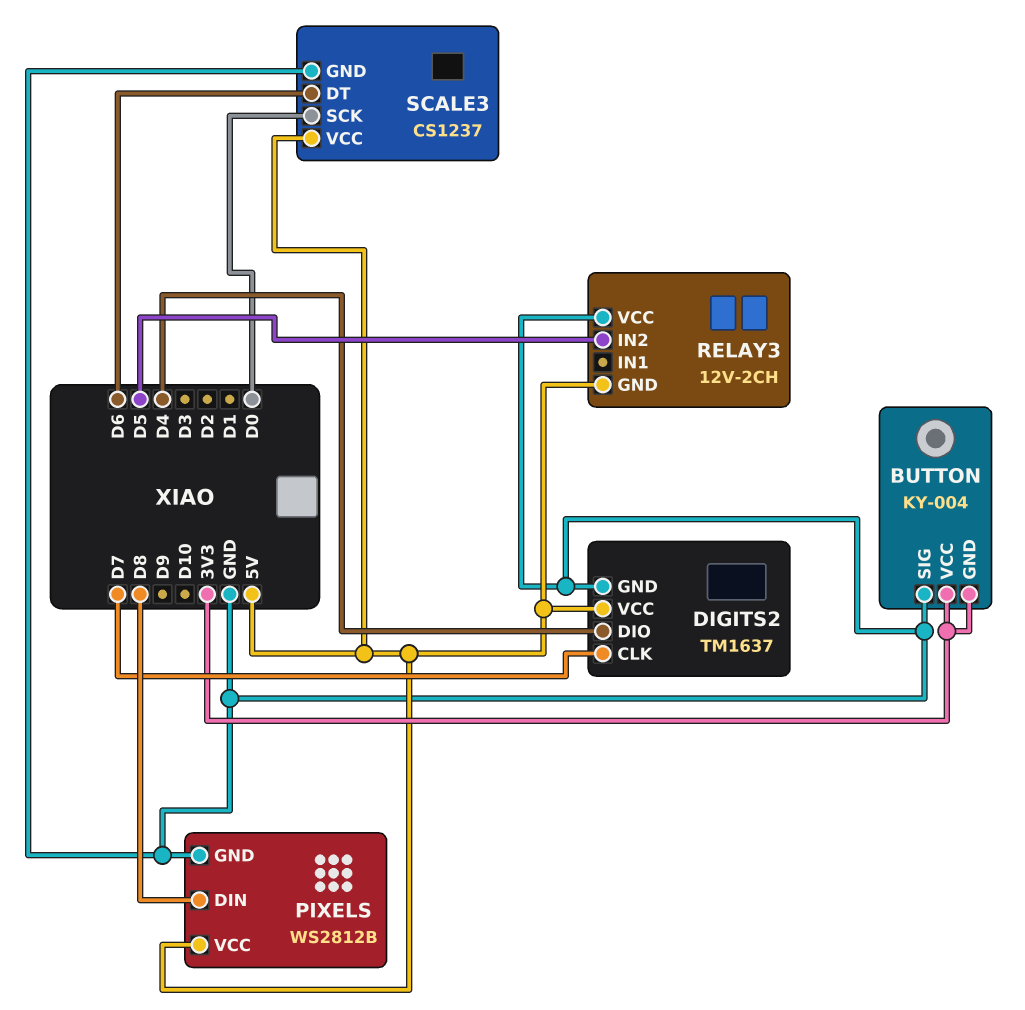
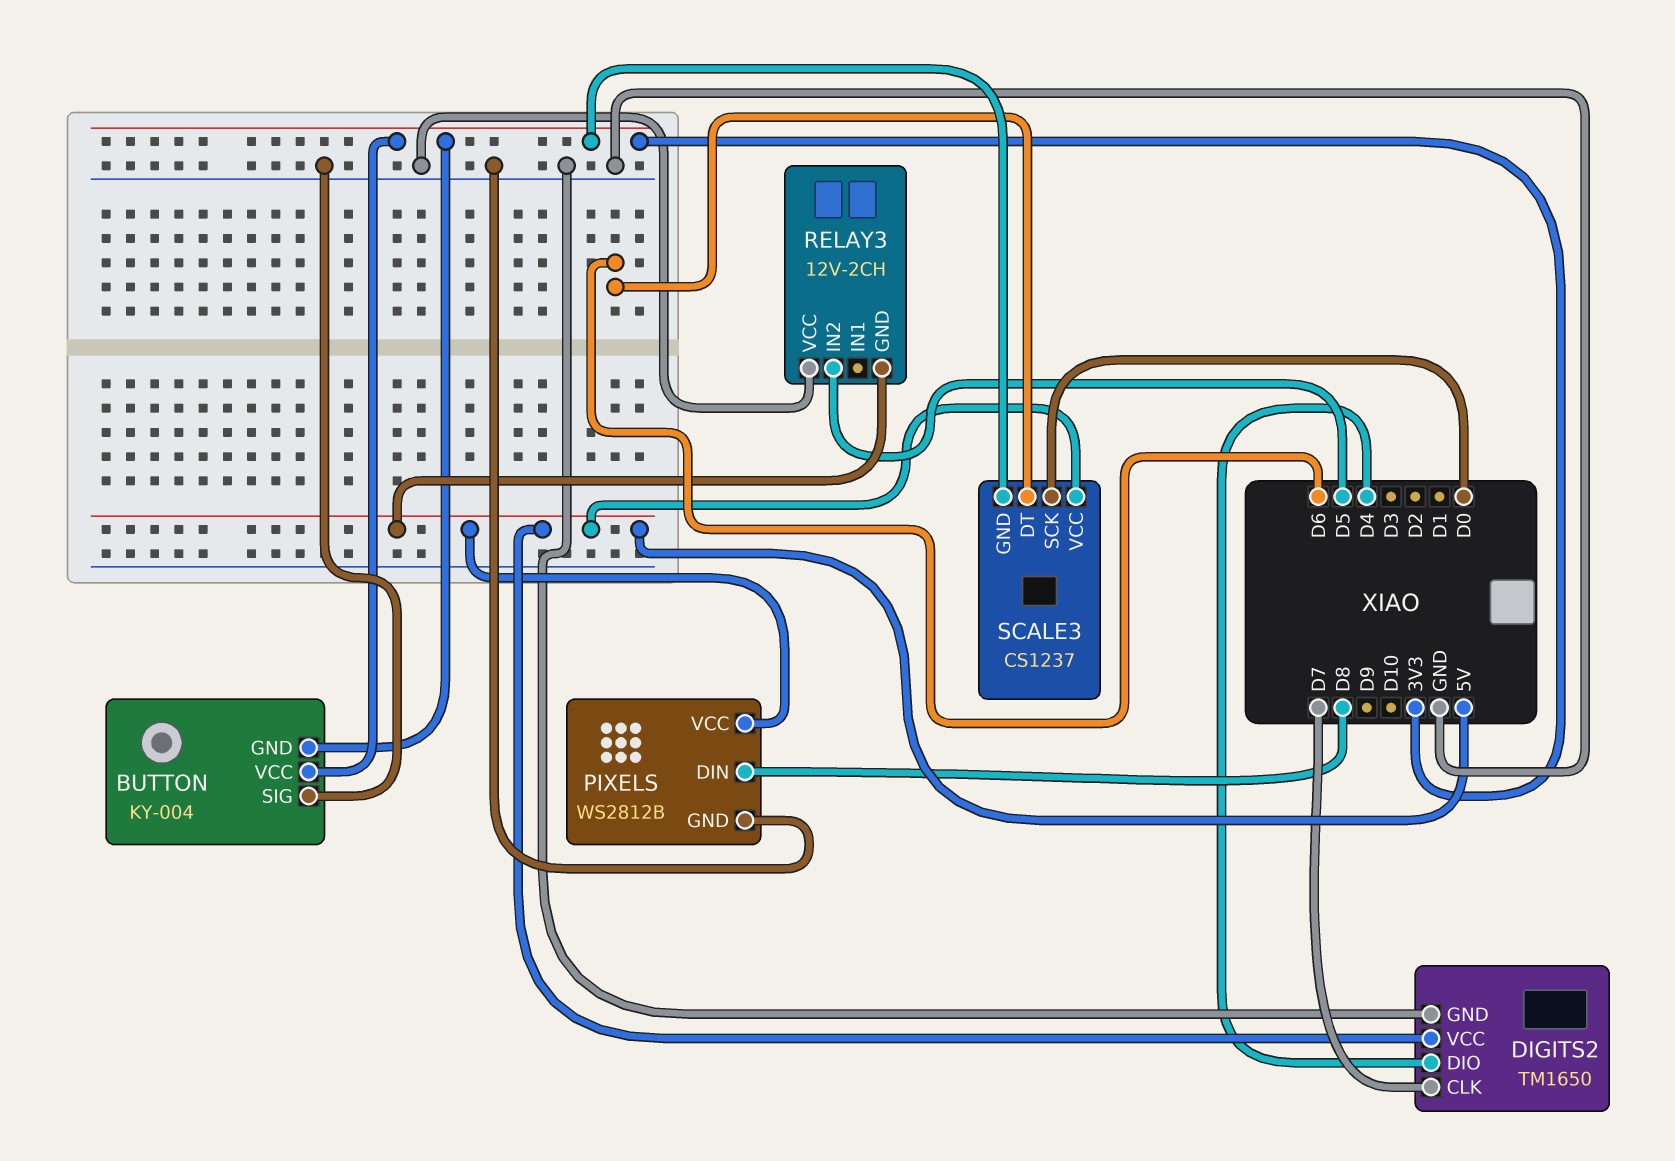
DIGITS2: TM1637 -> TM1650
SCALE3 pin GND: GND -> 3V3

